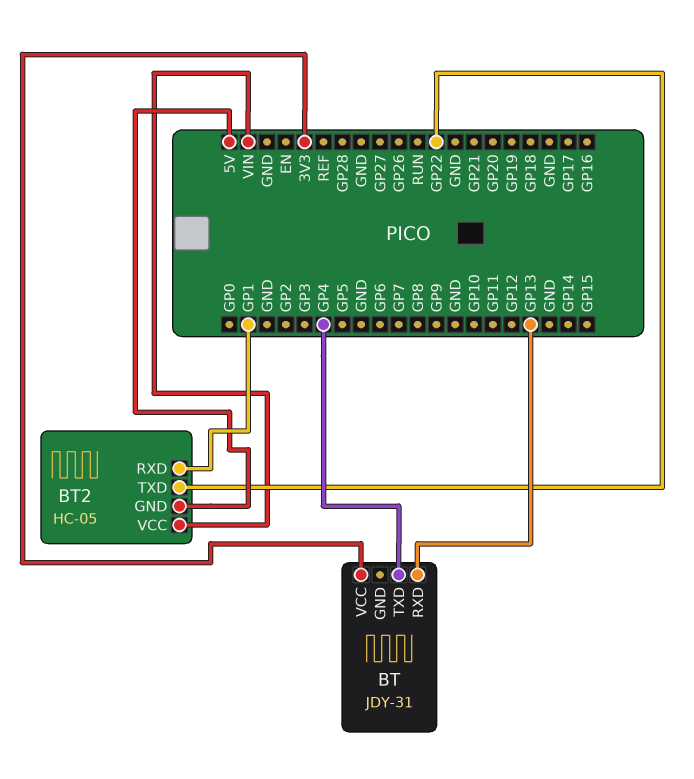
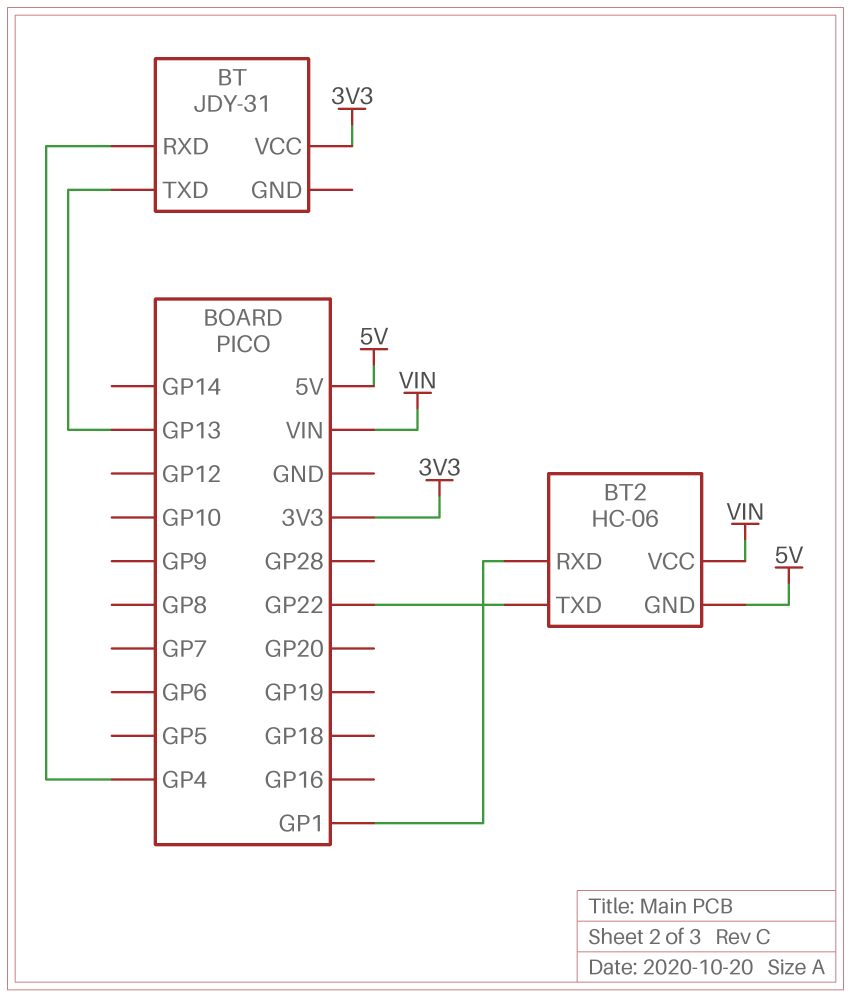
BT pin RXD: GP13 -> GP4
BT pin TXD: GP4 -> GP13
BT2: HC-05 -> HC-06

